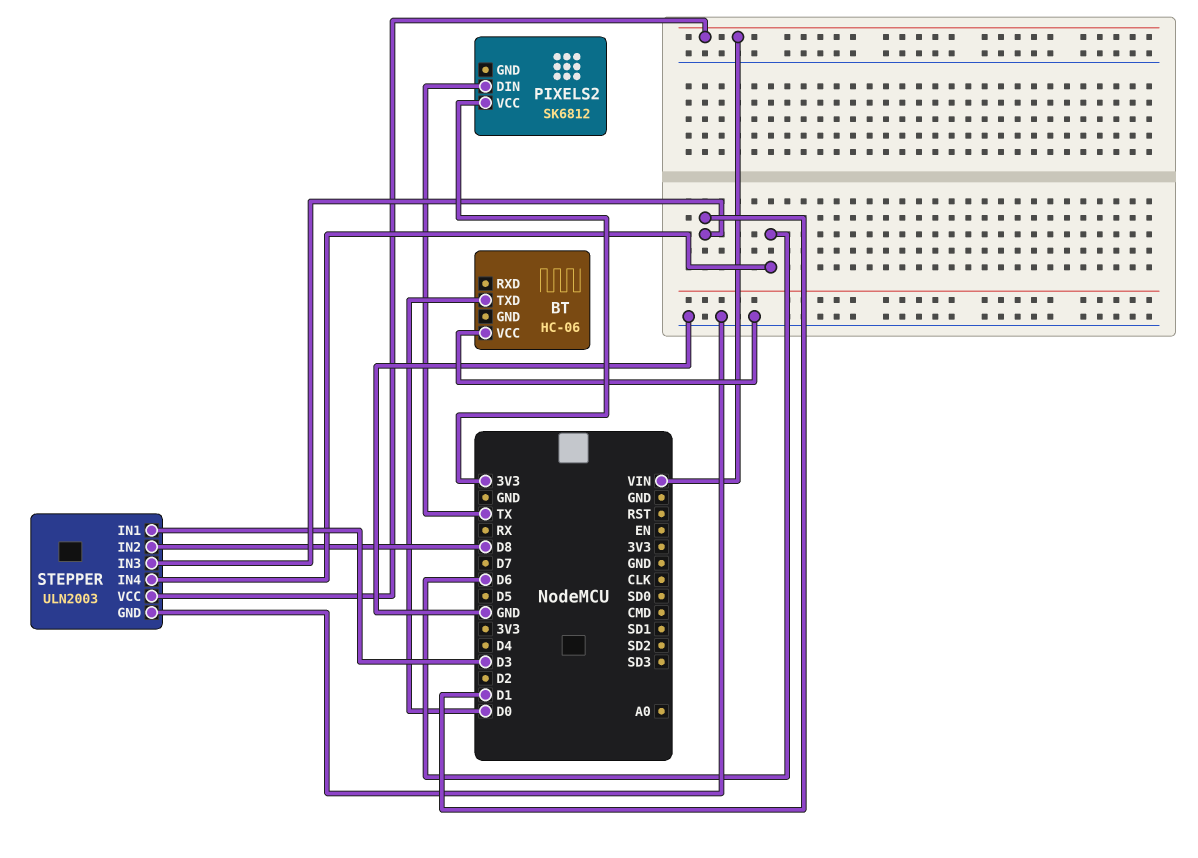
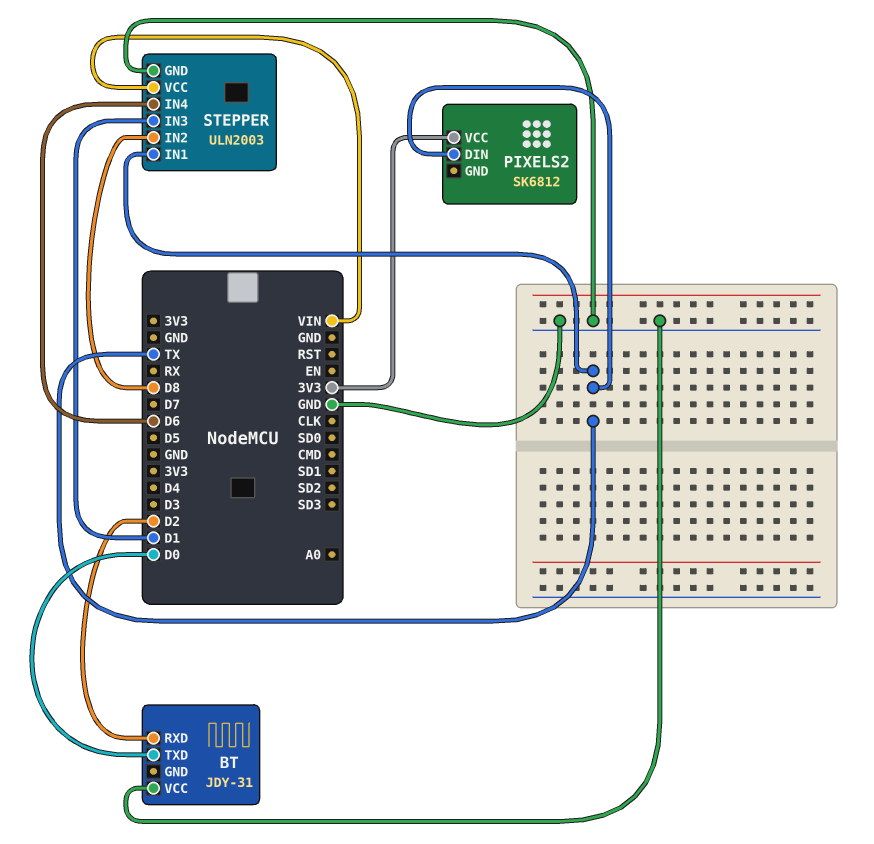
BT: HC-06 -> JDY-31
BT pin RXD: none -> D2
STEPPER pin IN1: D3 -> TX

